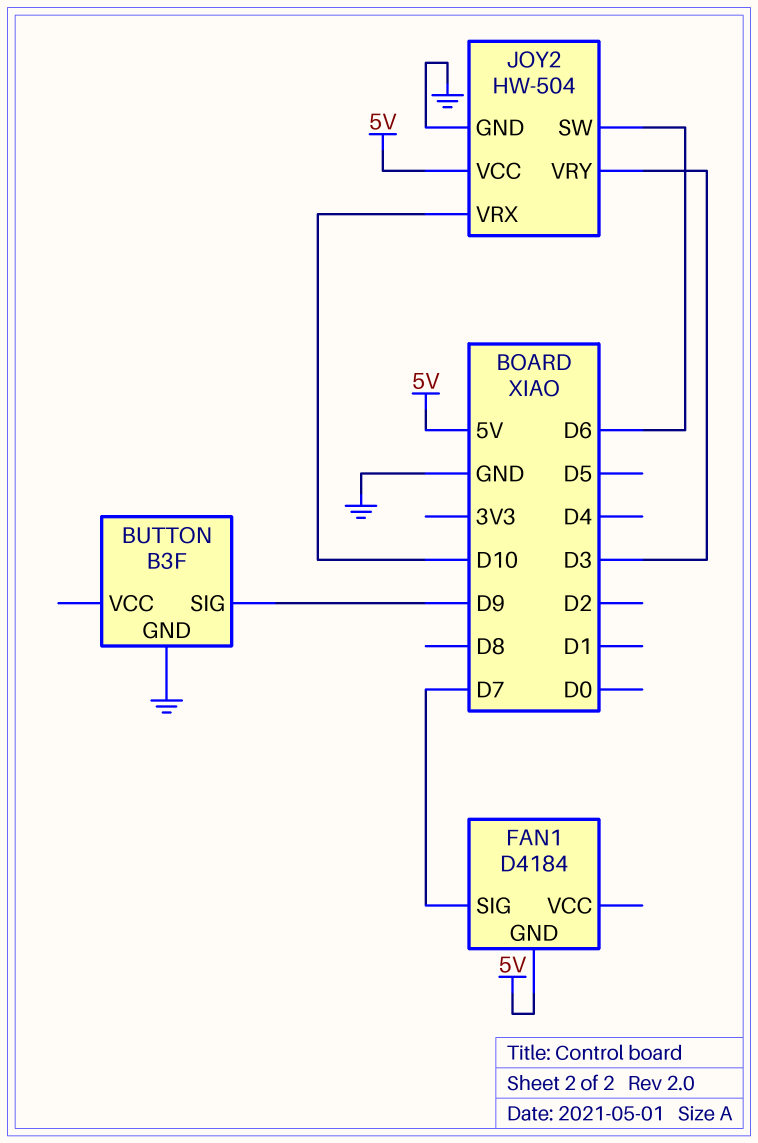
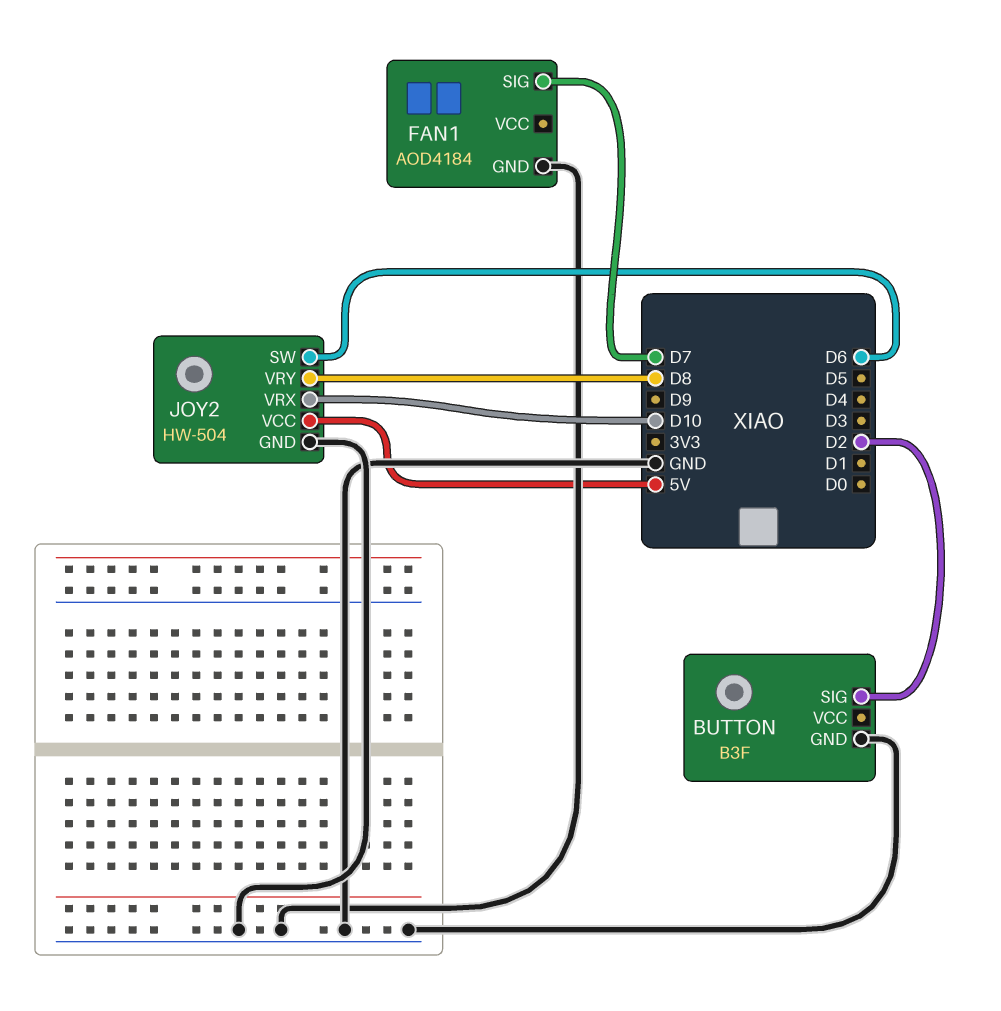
BUTTON pin SIG: D9 -> D2
FAN1: D4184 -> AOD4184
FAN1 pin GND: 5V -> GND
JOY2 pin VRY: D3 -> D8

